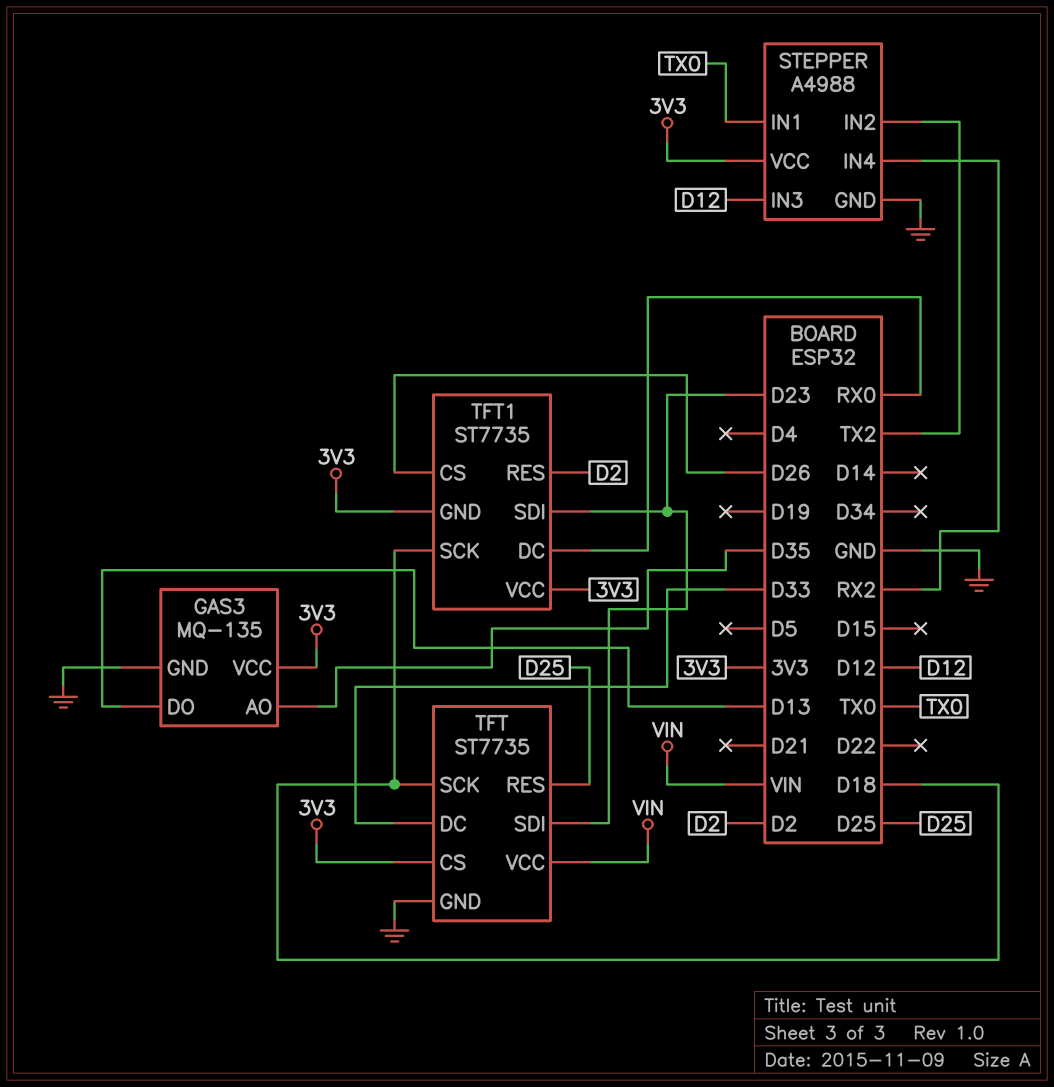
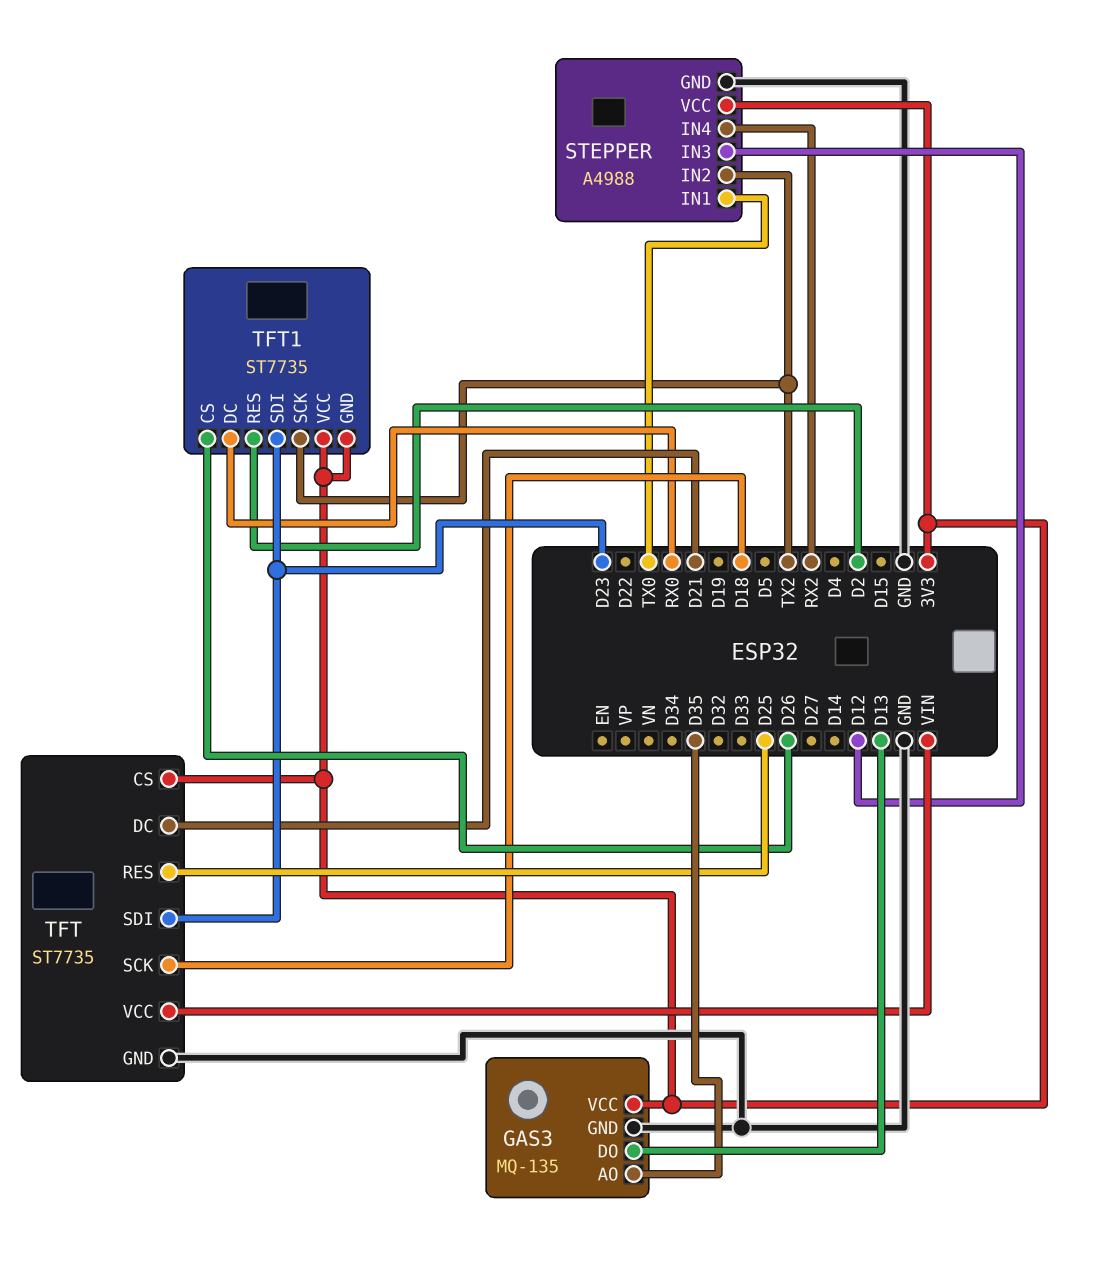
TFT pin DC: D33 -> D21
TFT1 pin SCK: D18 -> TX2

